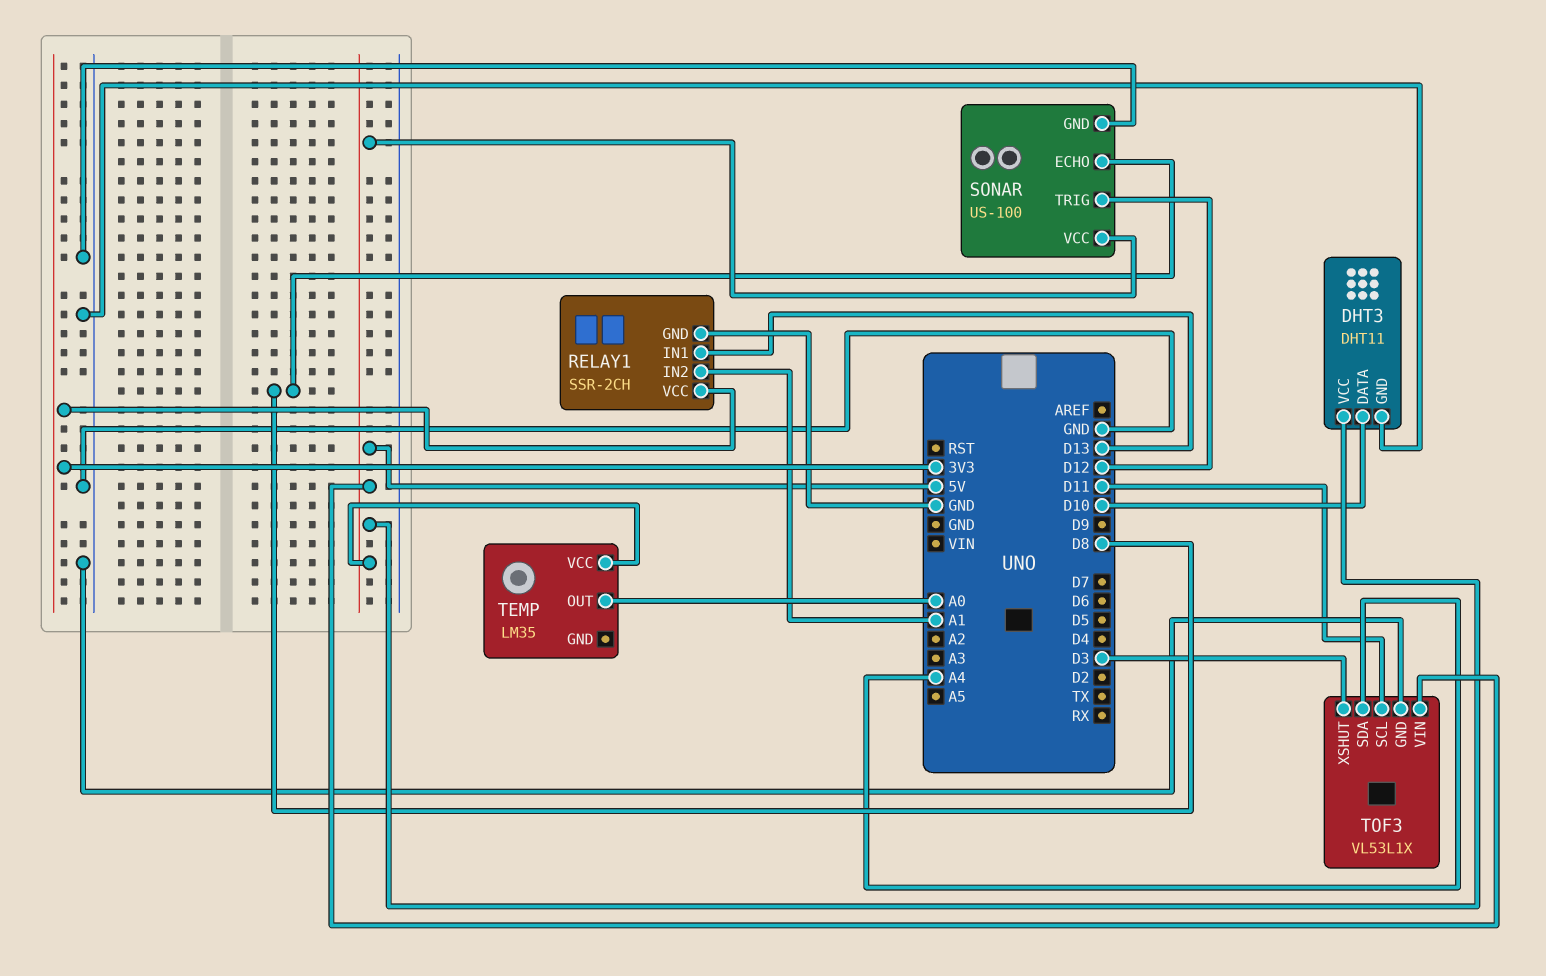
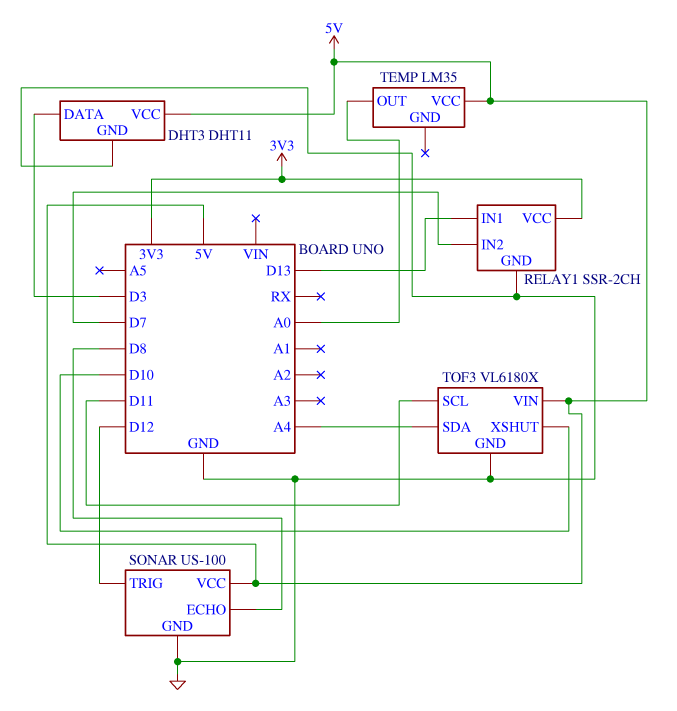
DHT3 pin DATA: D10 -> D3
RELAY1 pin IN2: A1 -> D7
TOF3: VL53L1X -> VL6180X
TOF3 pin XSHUT: D3 -> D10

